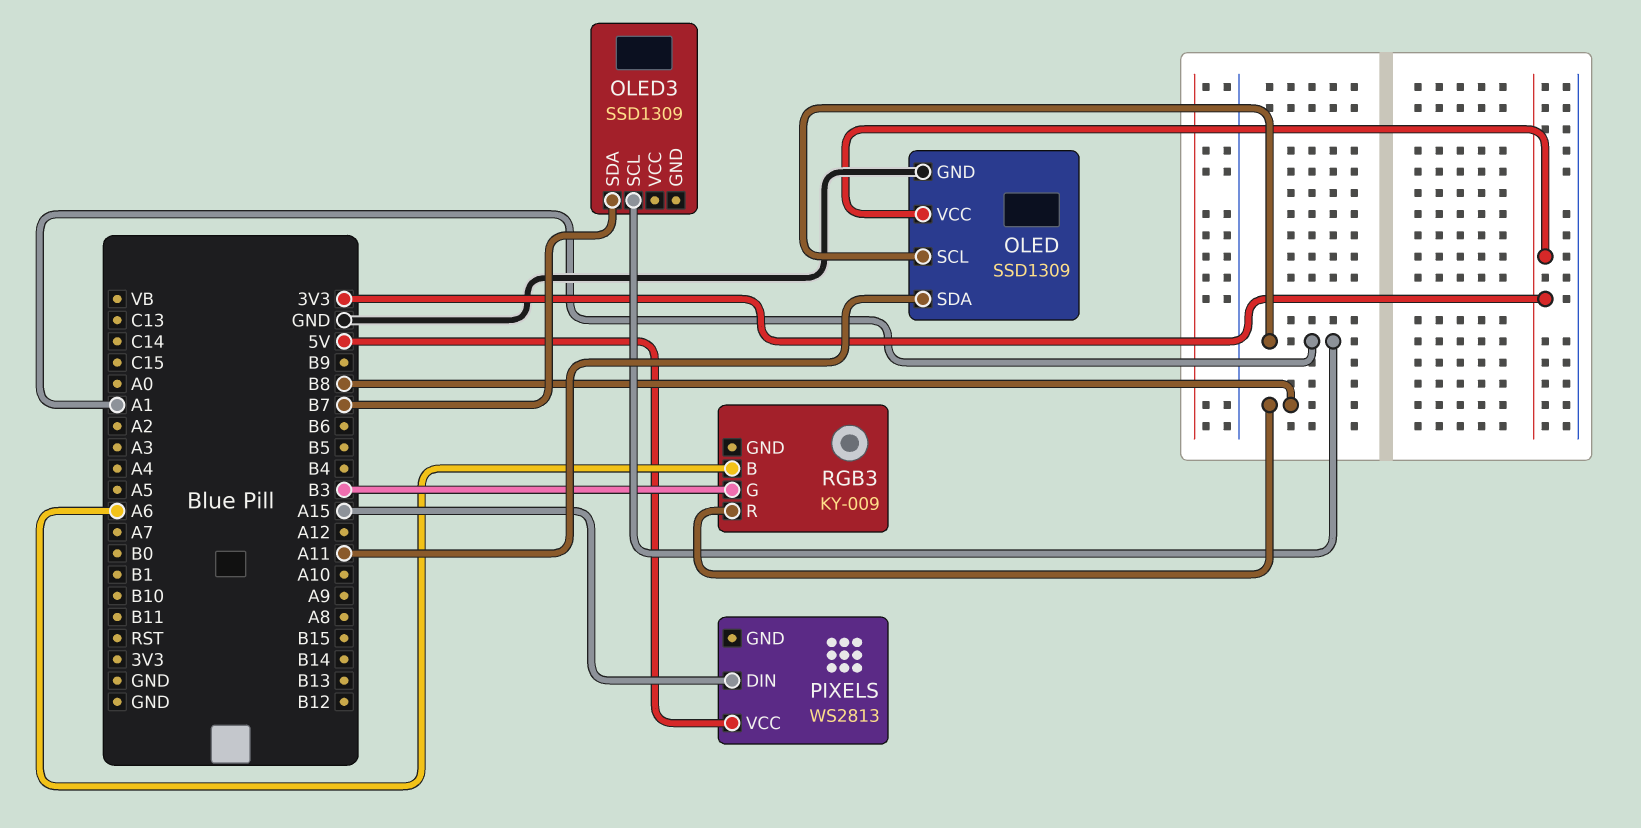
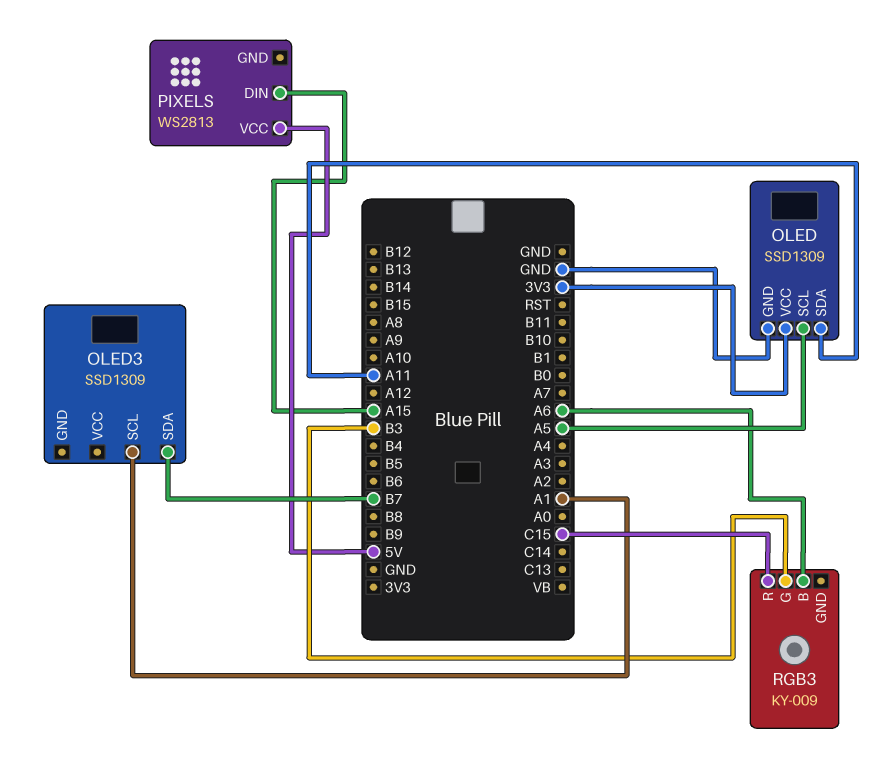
OLED pin SCL: A1 -> A5
RGB3 pin R: B8 -> C15

